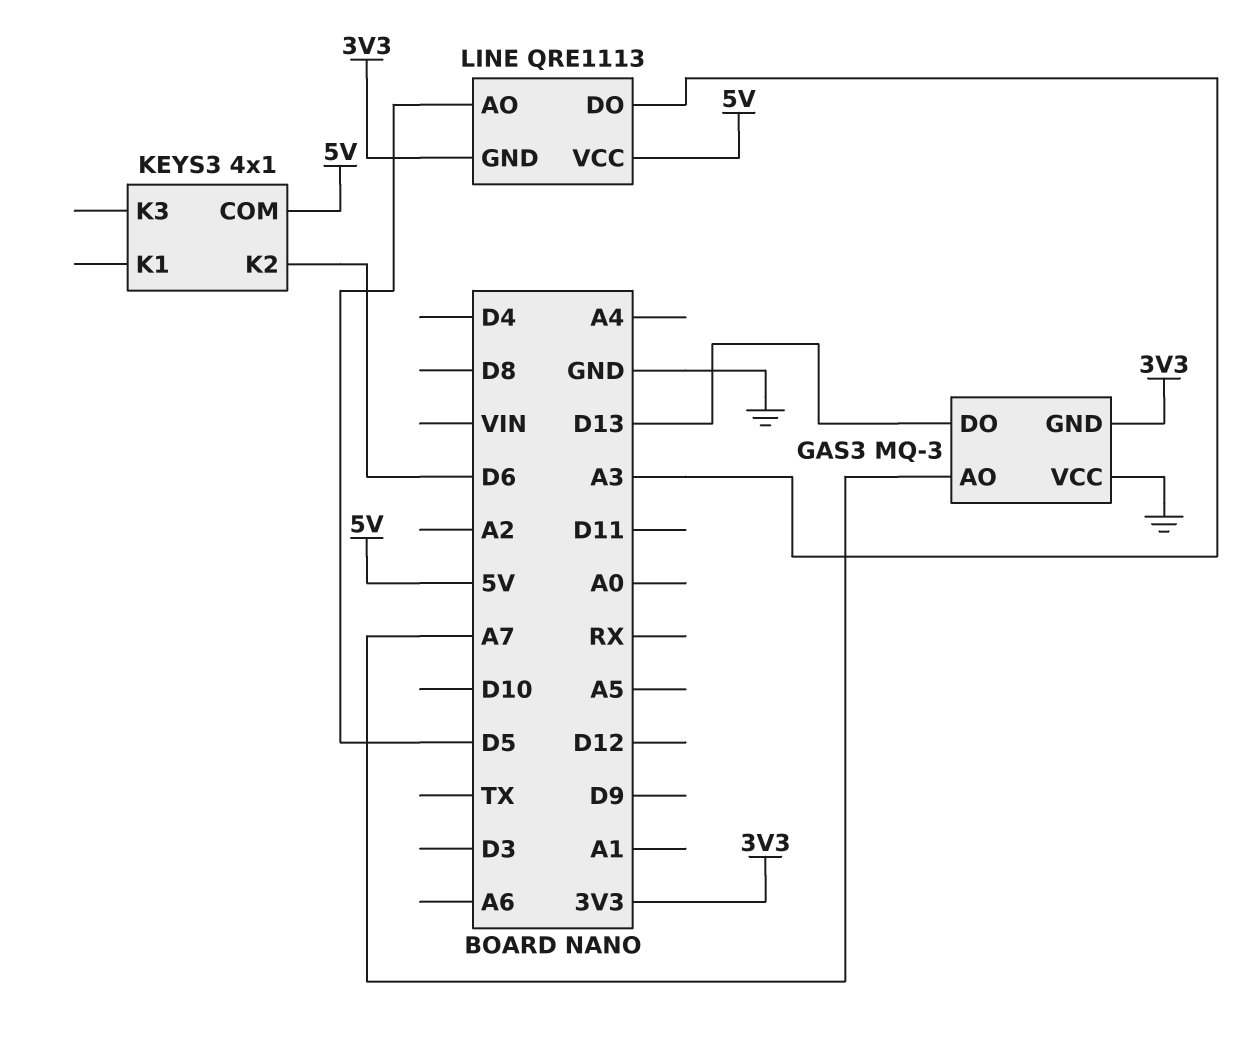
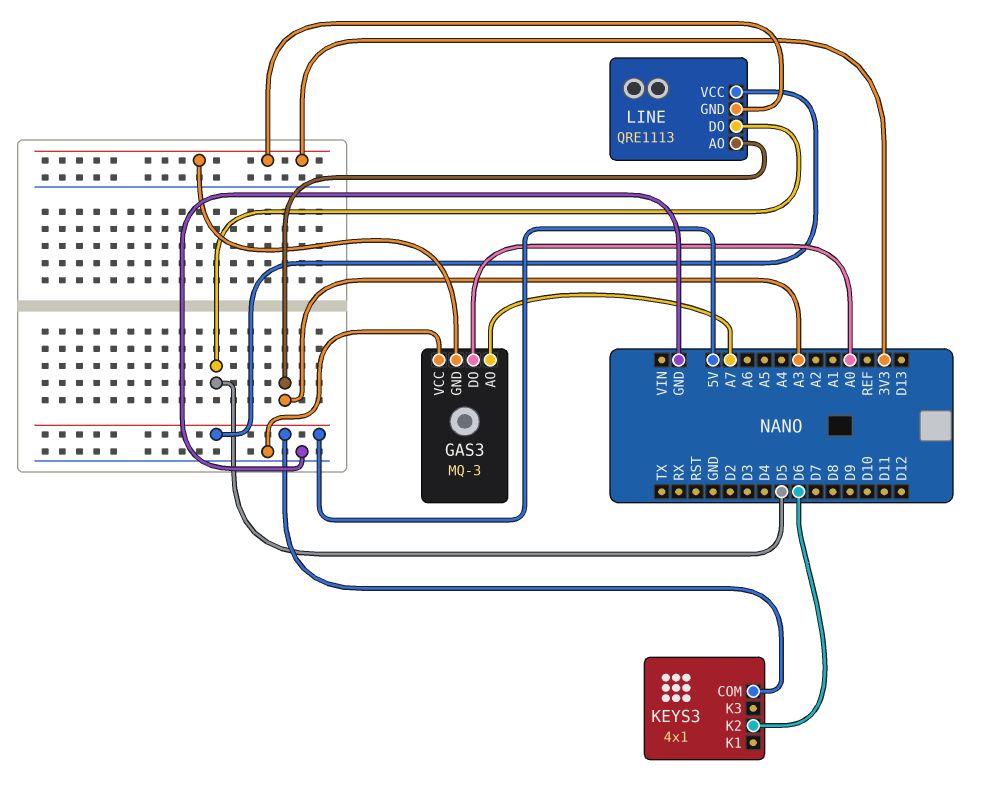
GAS3 pin DO: D13 -> A0
LINE pin AO: D5 -> A3
LINE pin DO: A3 -> D5

